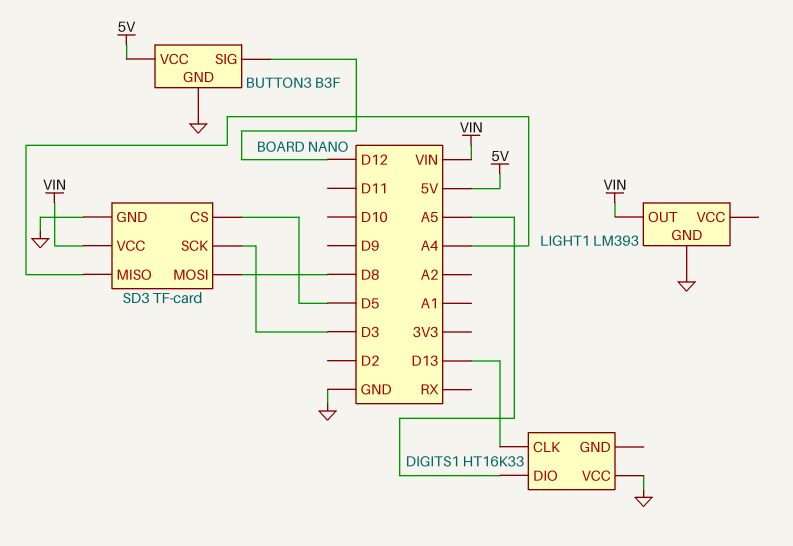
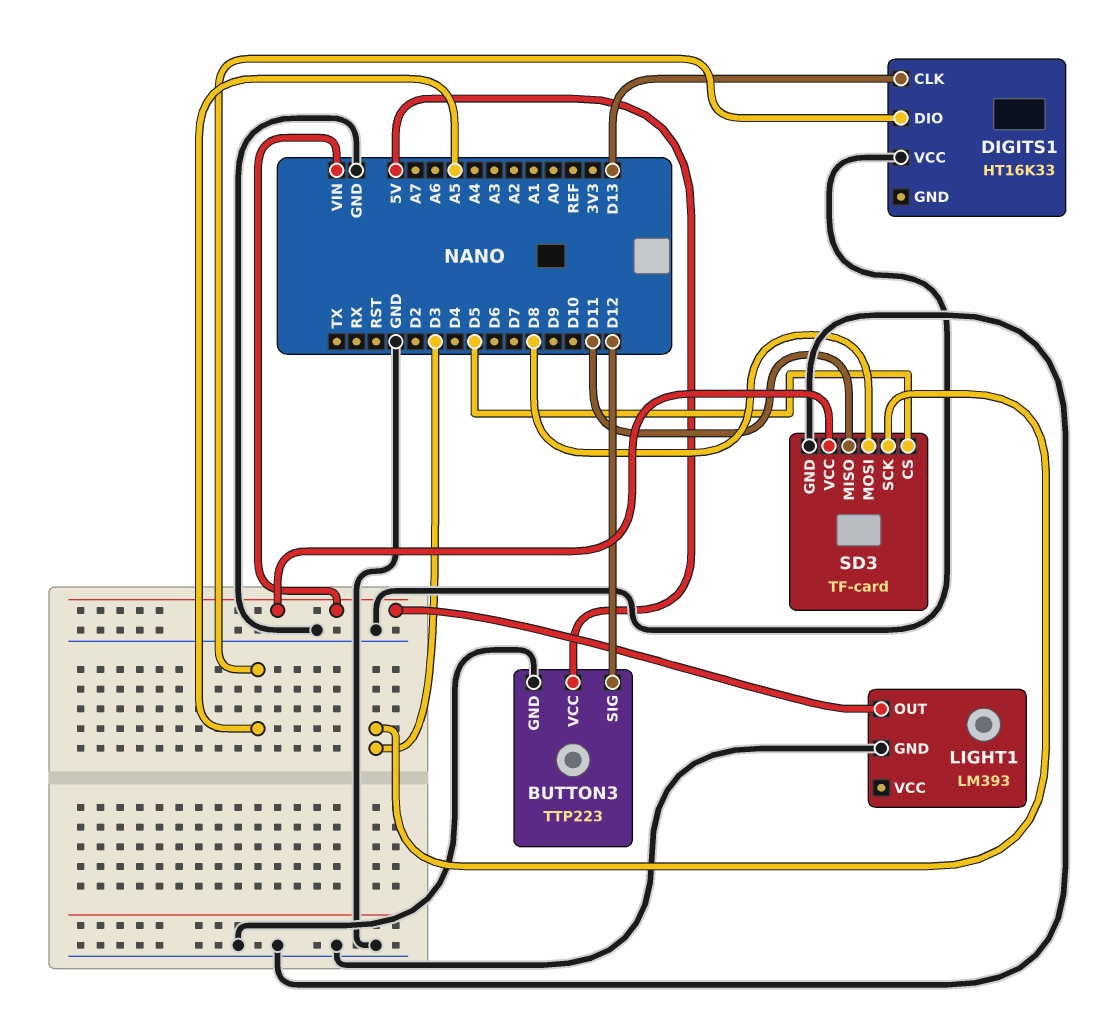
BUTTON3: B3F -> TTP223
SD3 pin MISO: A4 -> D11

